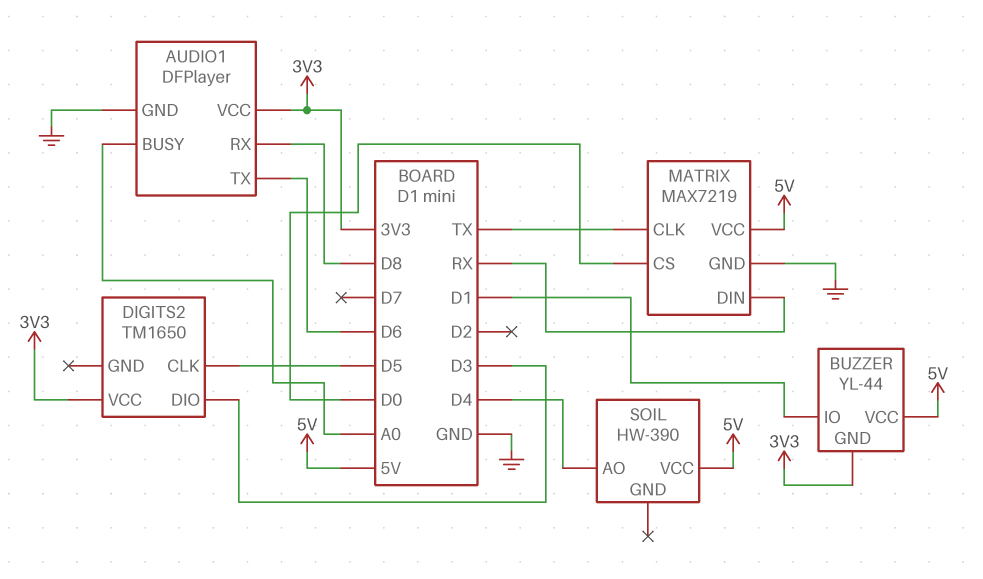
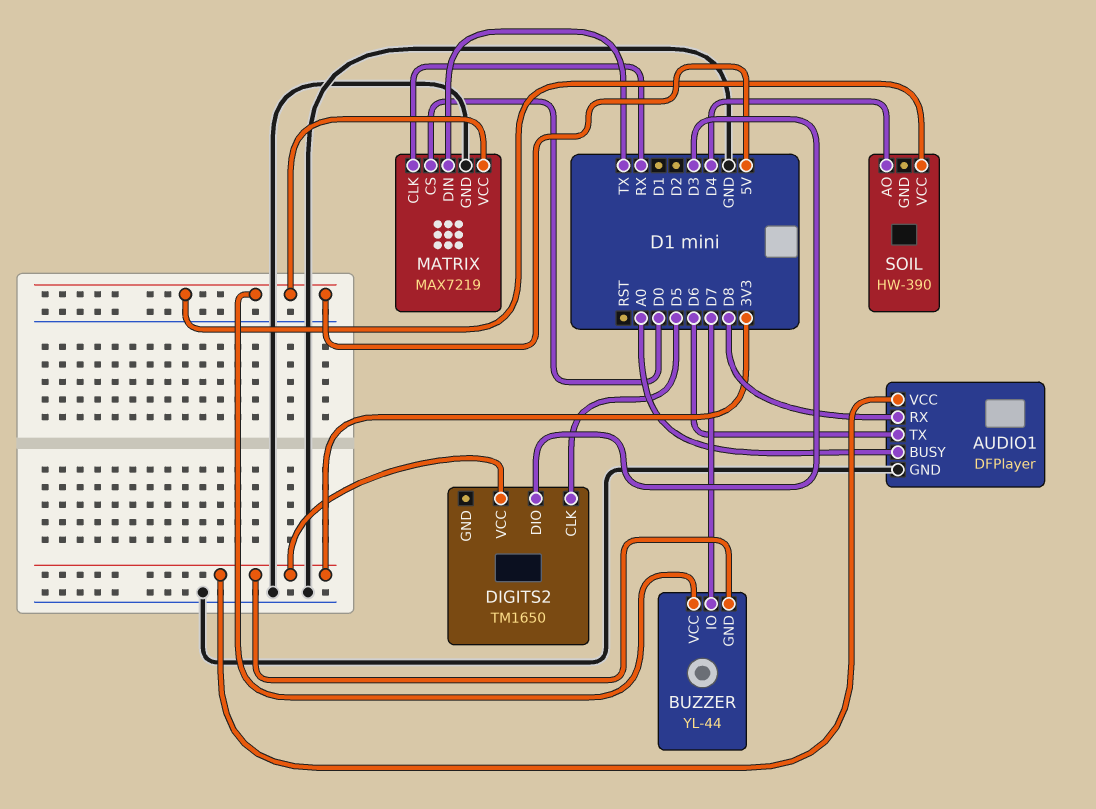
BUZZER pin IO: D1 -> D7
MATRIX pin CLK: TX -> RX
MATRIX pin DIN: RX -> TX

